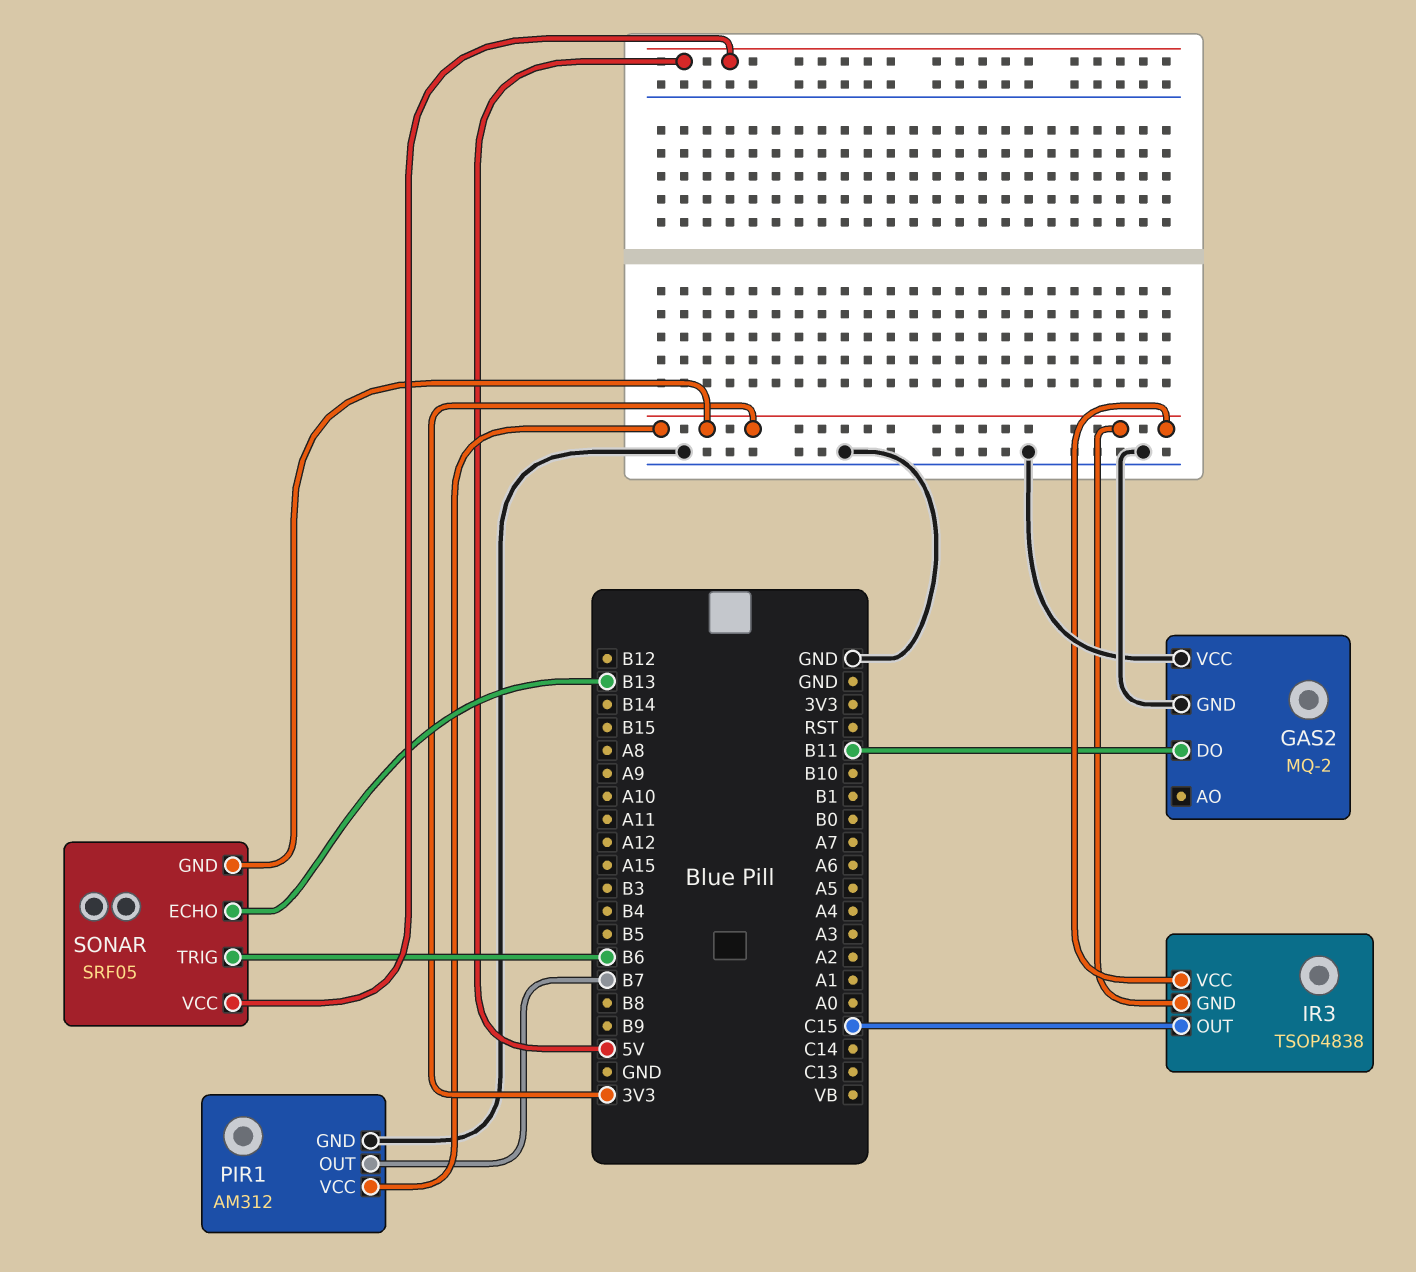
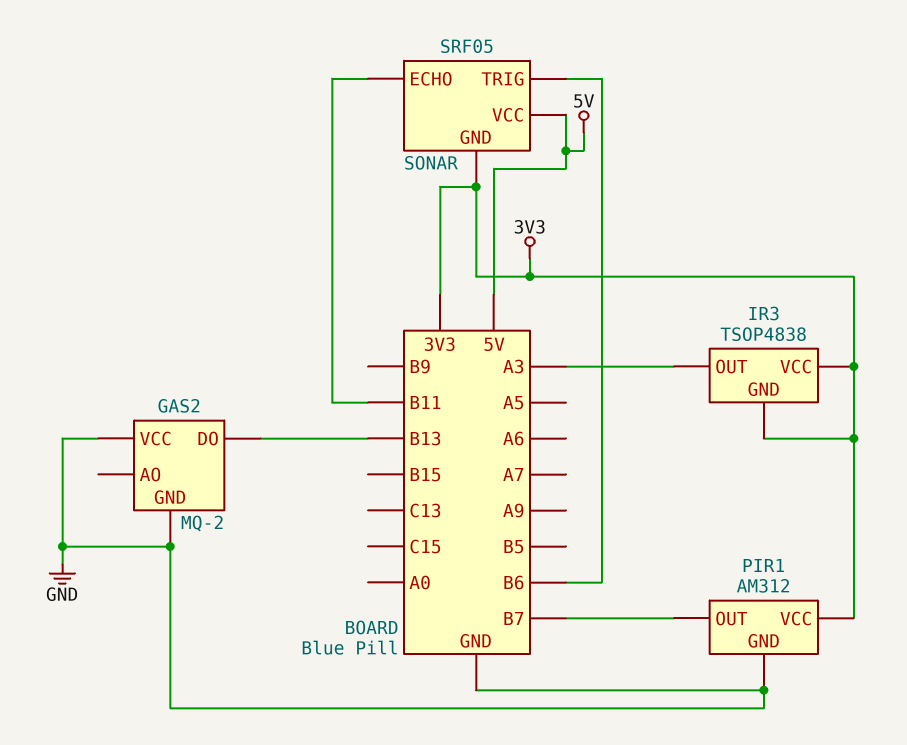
GAS2 pin DO: B11 -> B13
IR3 pin OUT: C15 -> A3
SONAR pin ECHO: B13 -> B11

